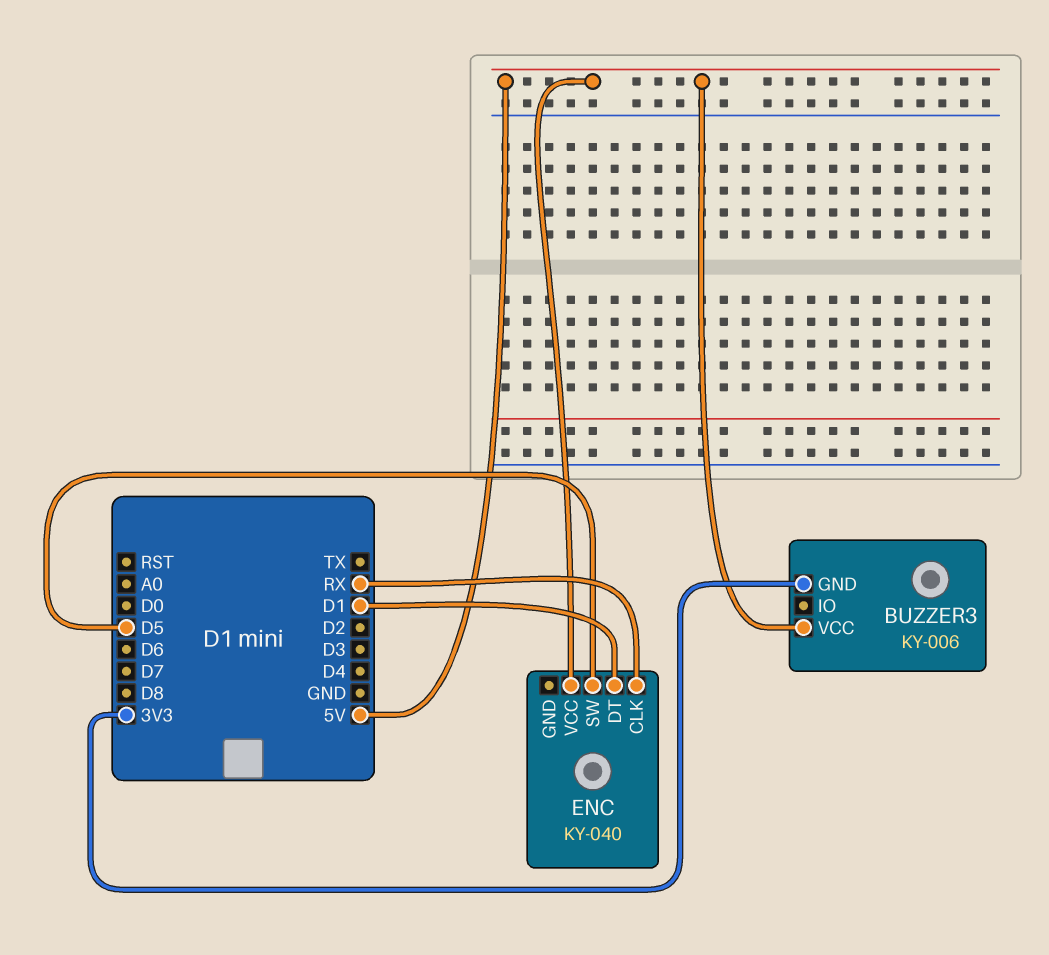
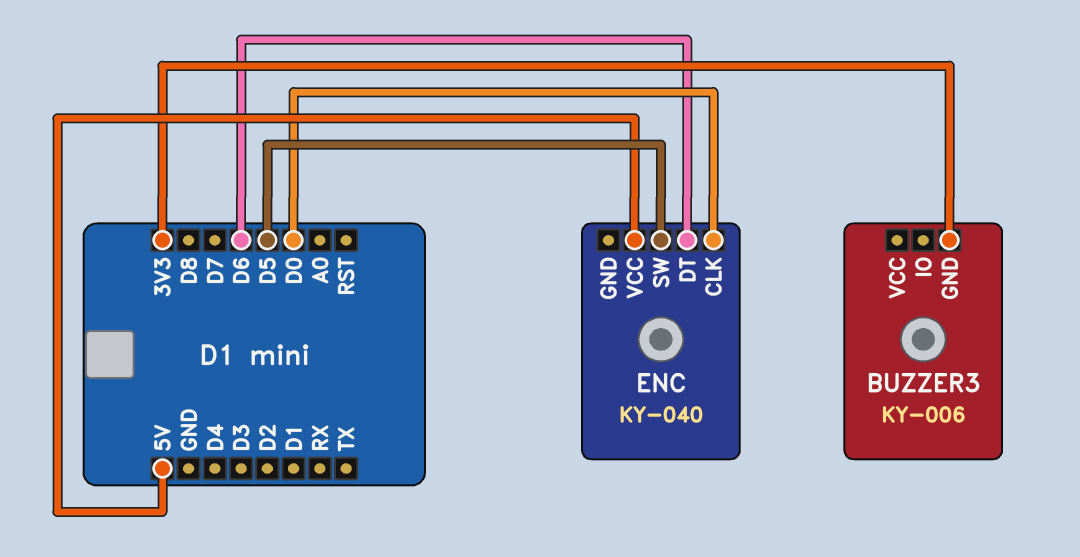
BUZZER3 pin VCC: 5V -> none
ENC pin CLK: RX -> D0
ENC pin DT: D1 -> D6

